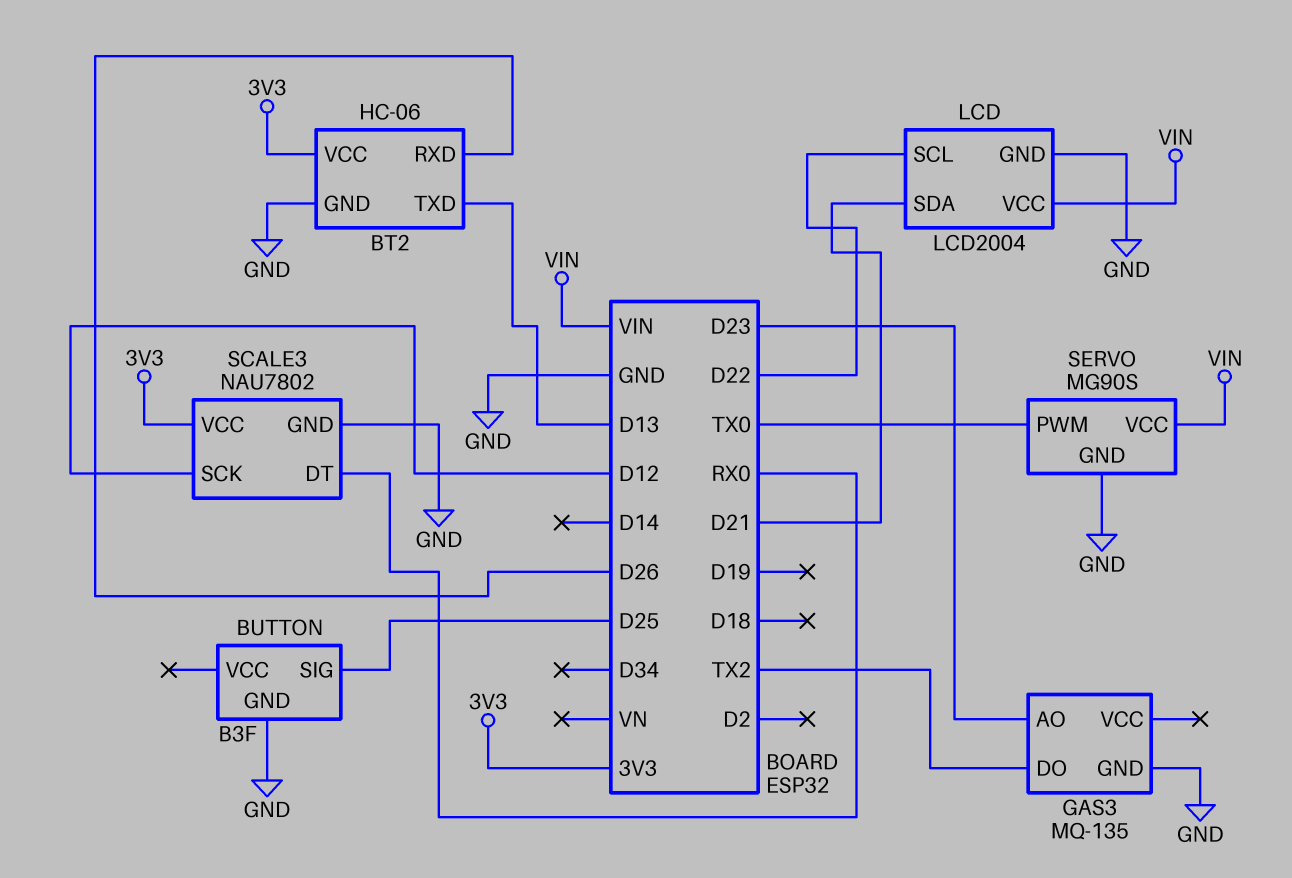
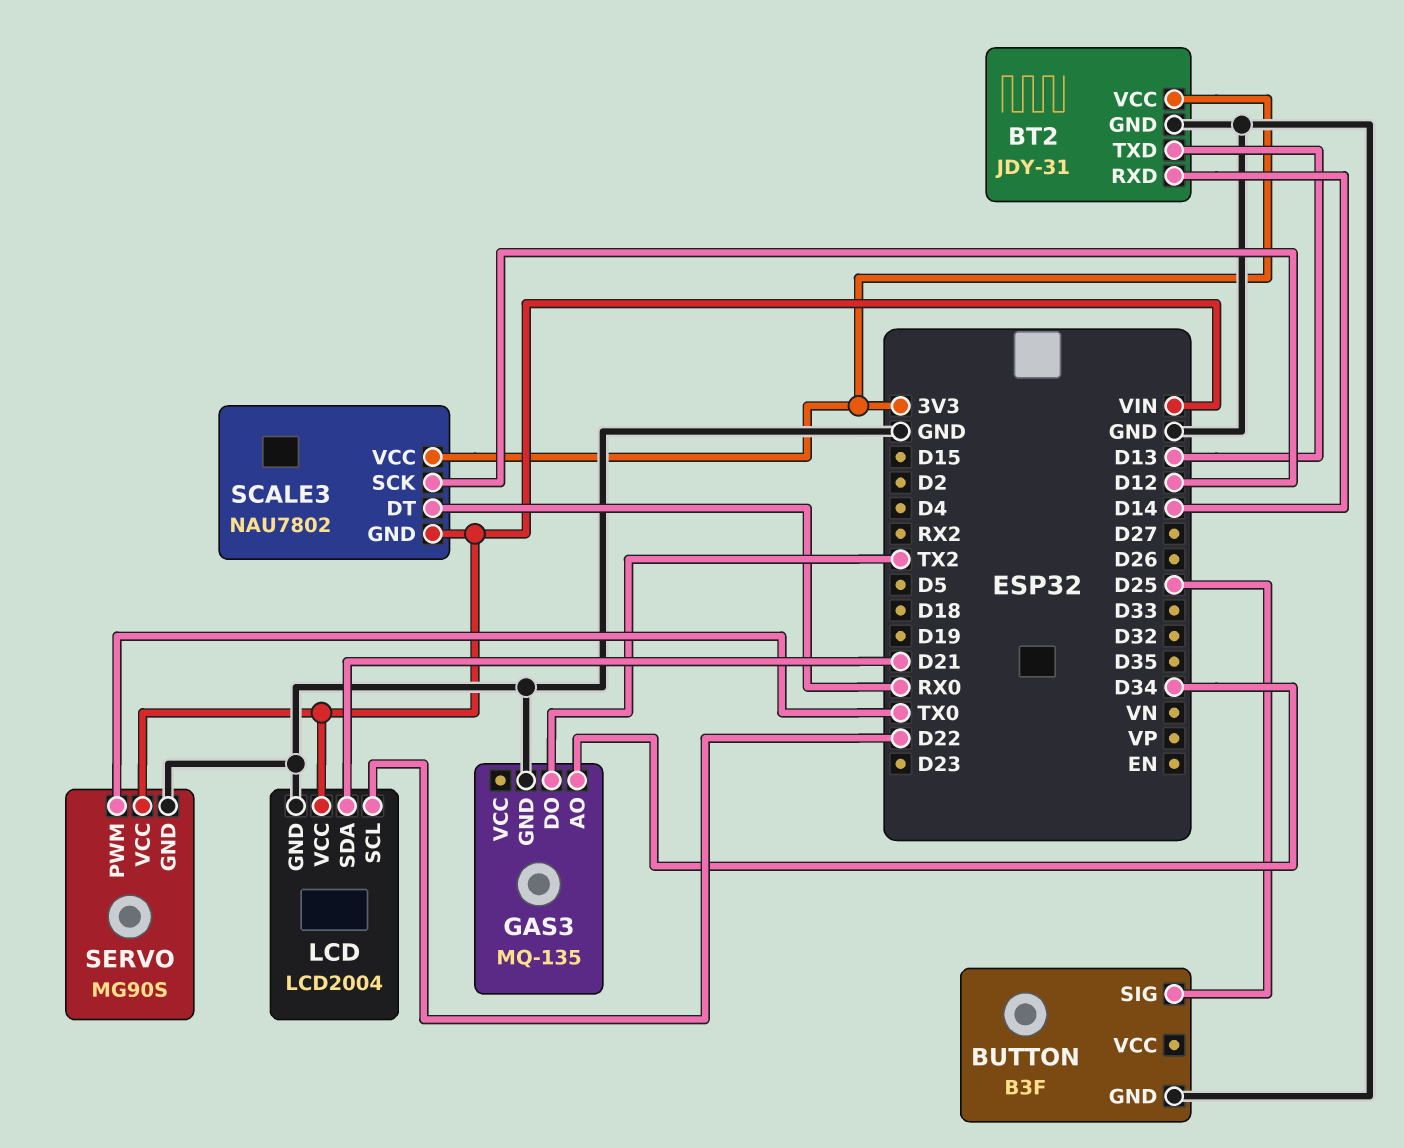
BT2: HC-06 -> JDY-31
BT2 pin RXD: D26 -> D14
GAS3 pin AO: D23 -> D34
SCALE3 pin GND: GND -> VIN

